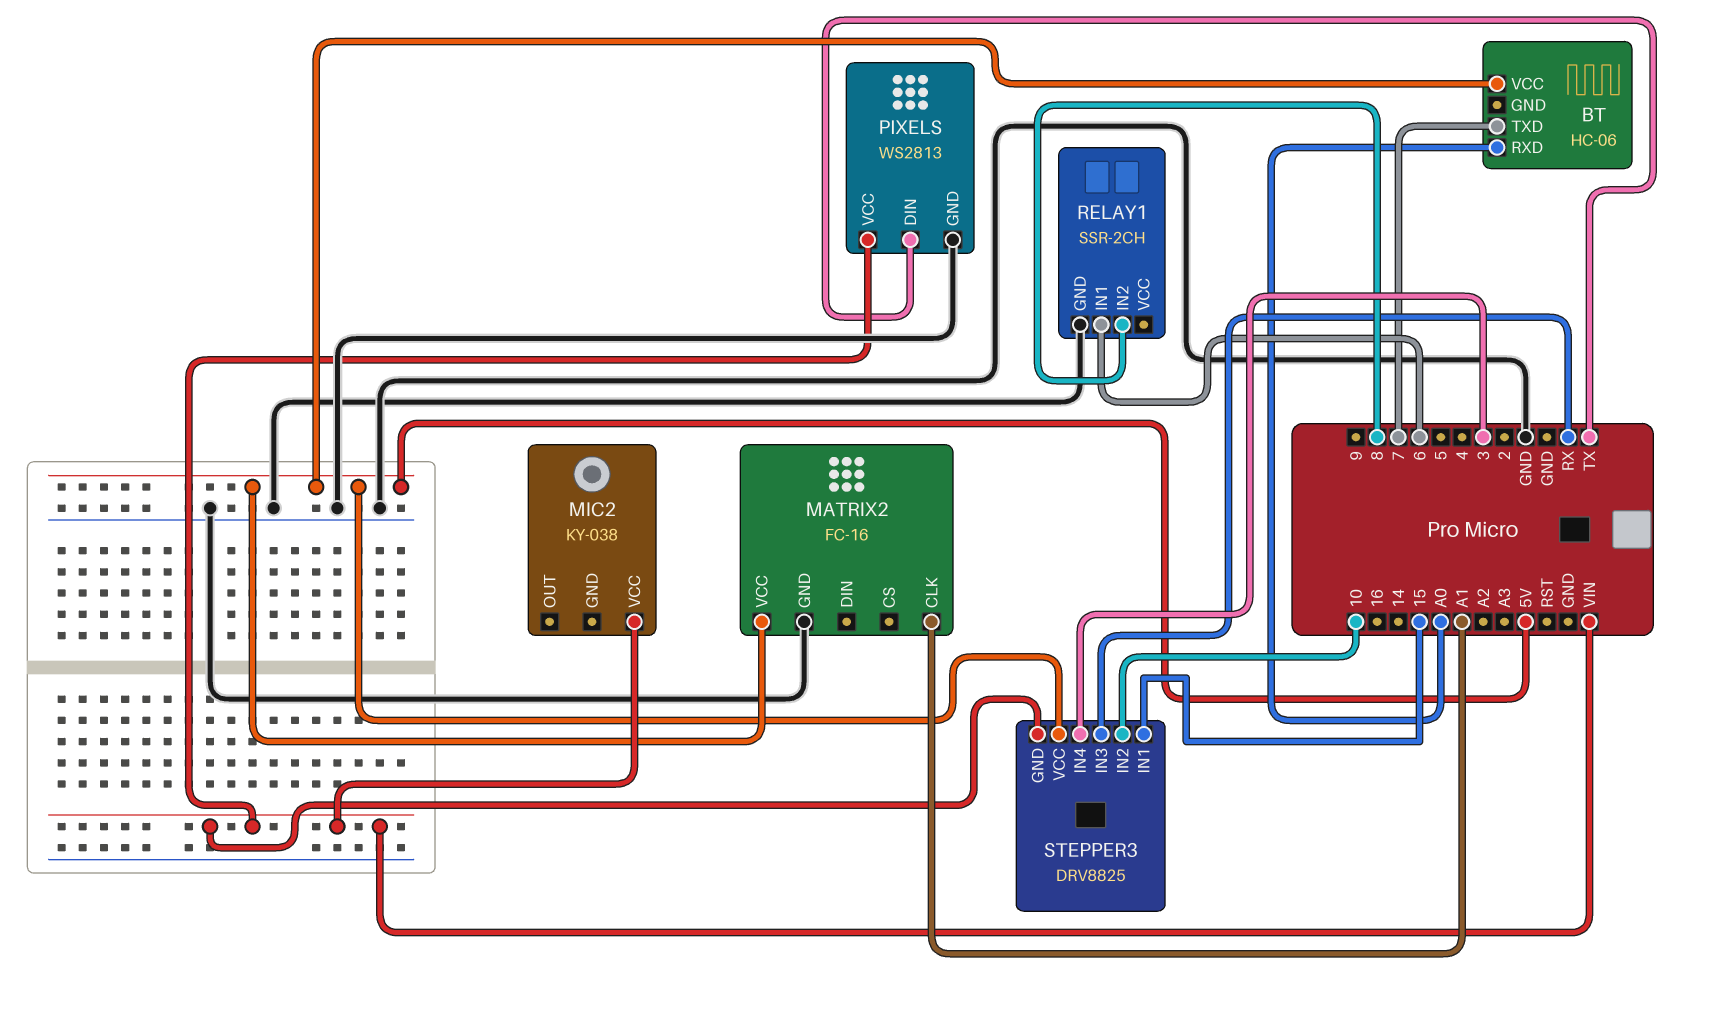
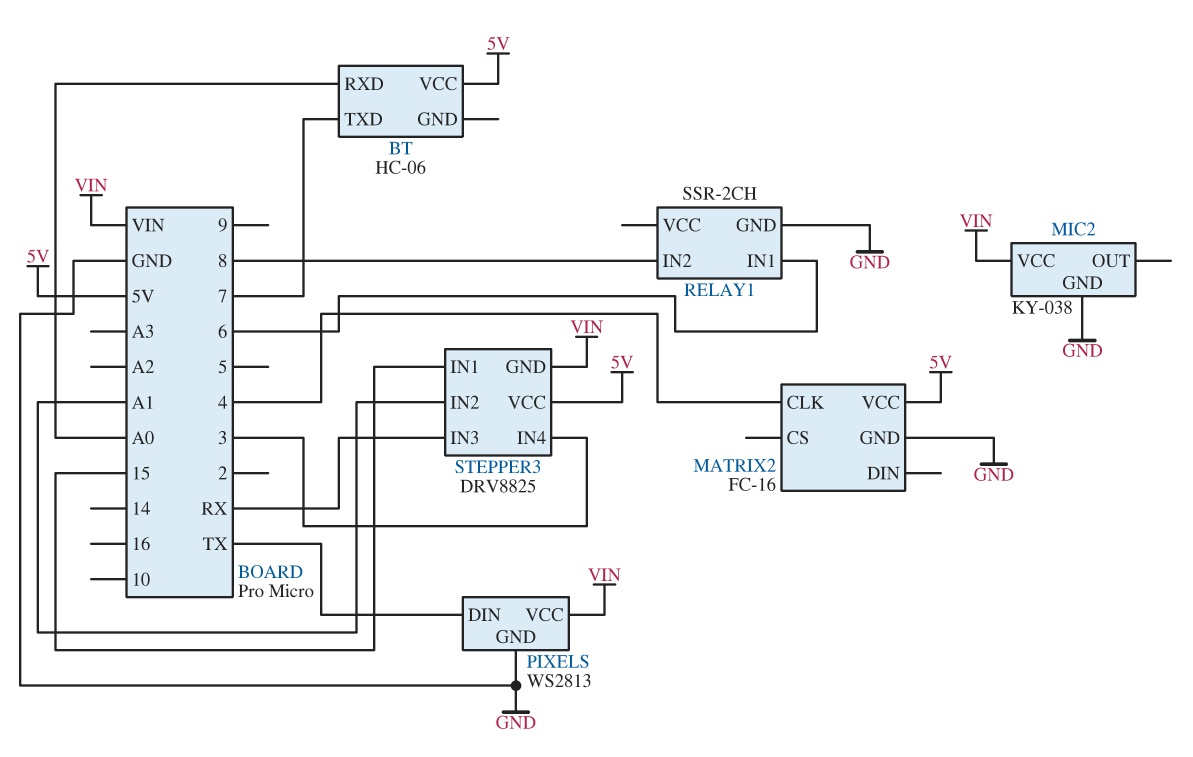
MATRIX2 pin CLK: A1 -> 4
MIC2 pin GND: none -> GND
STEPPER3 pin IN2: 10 -> A1

